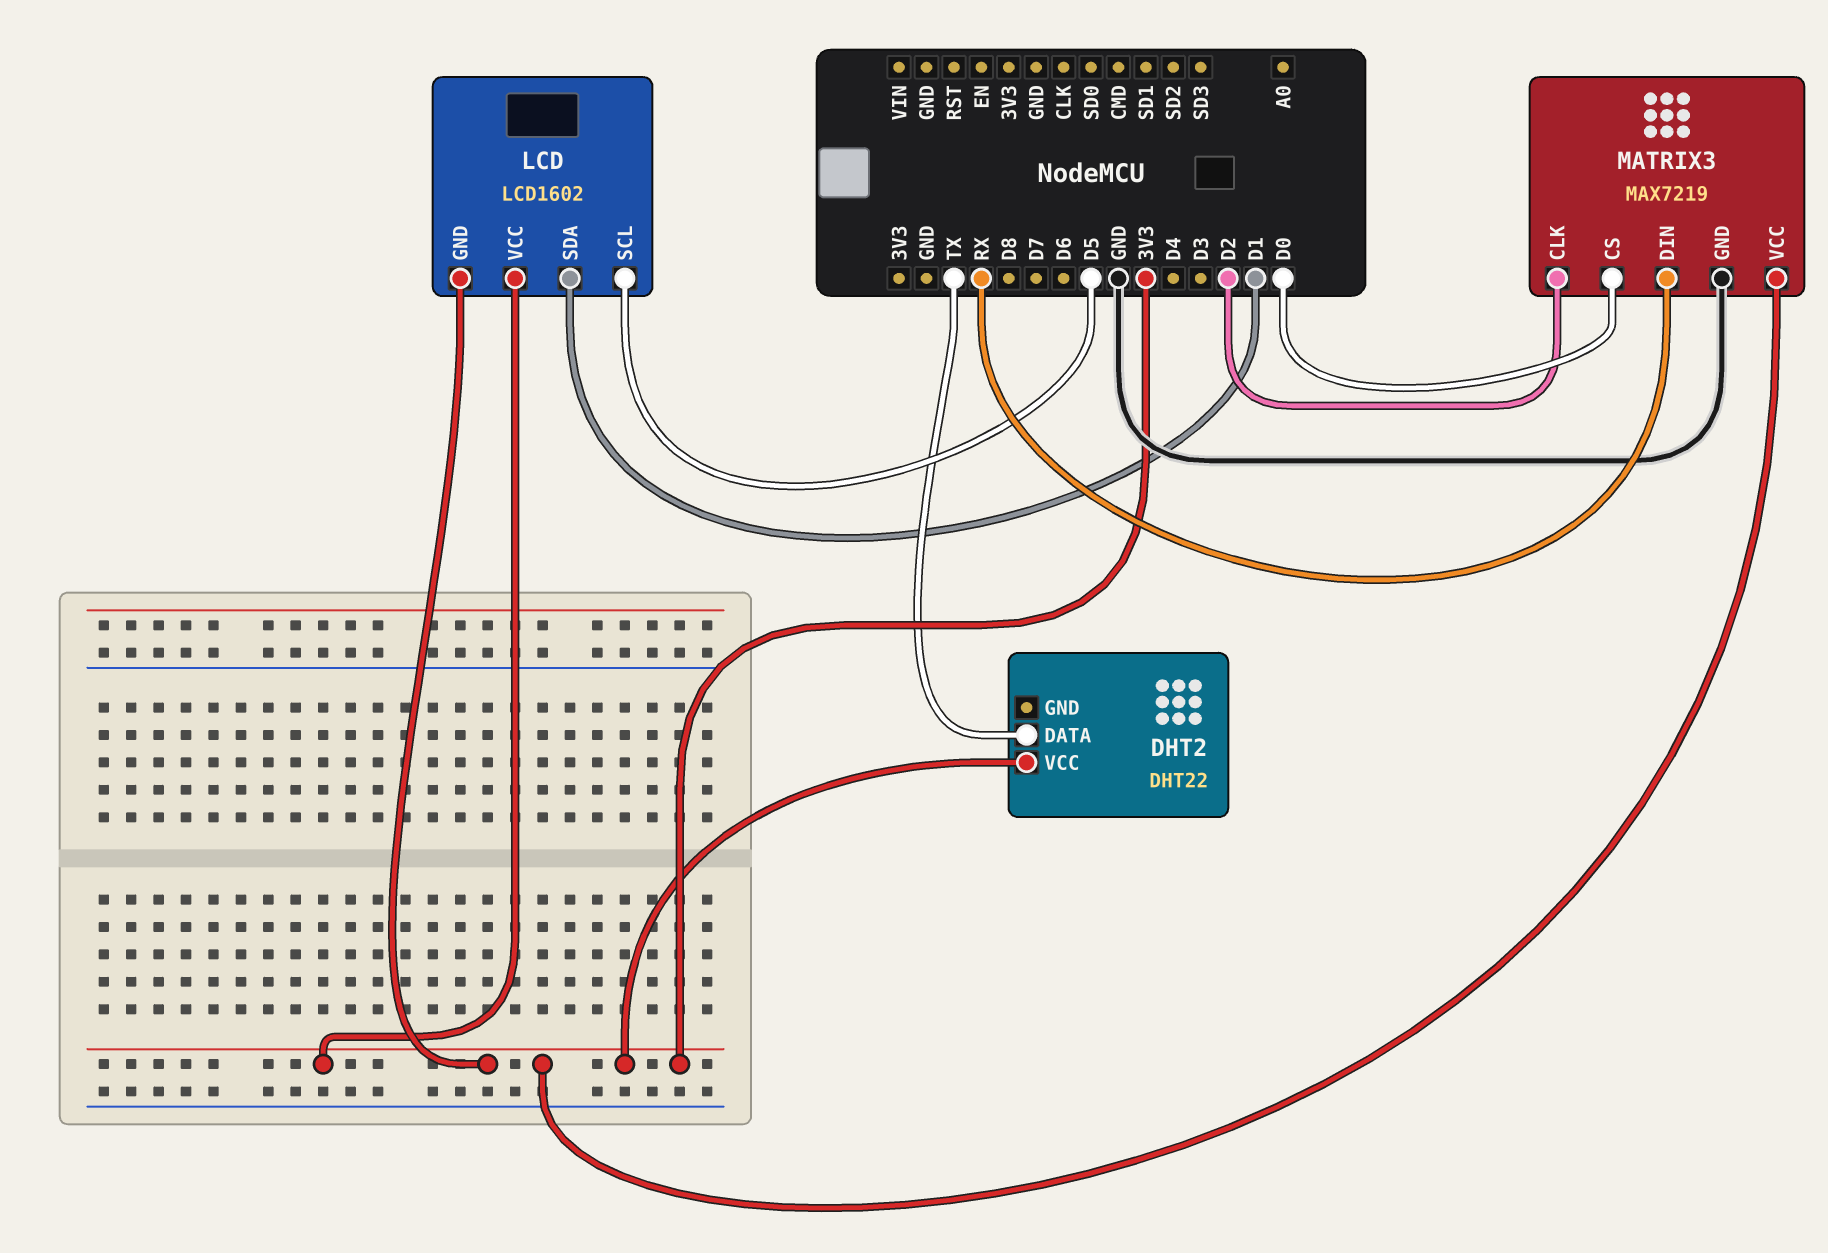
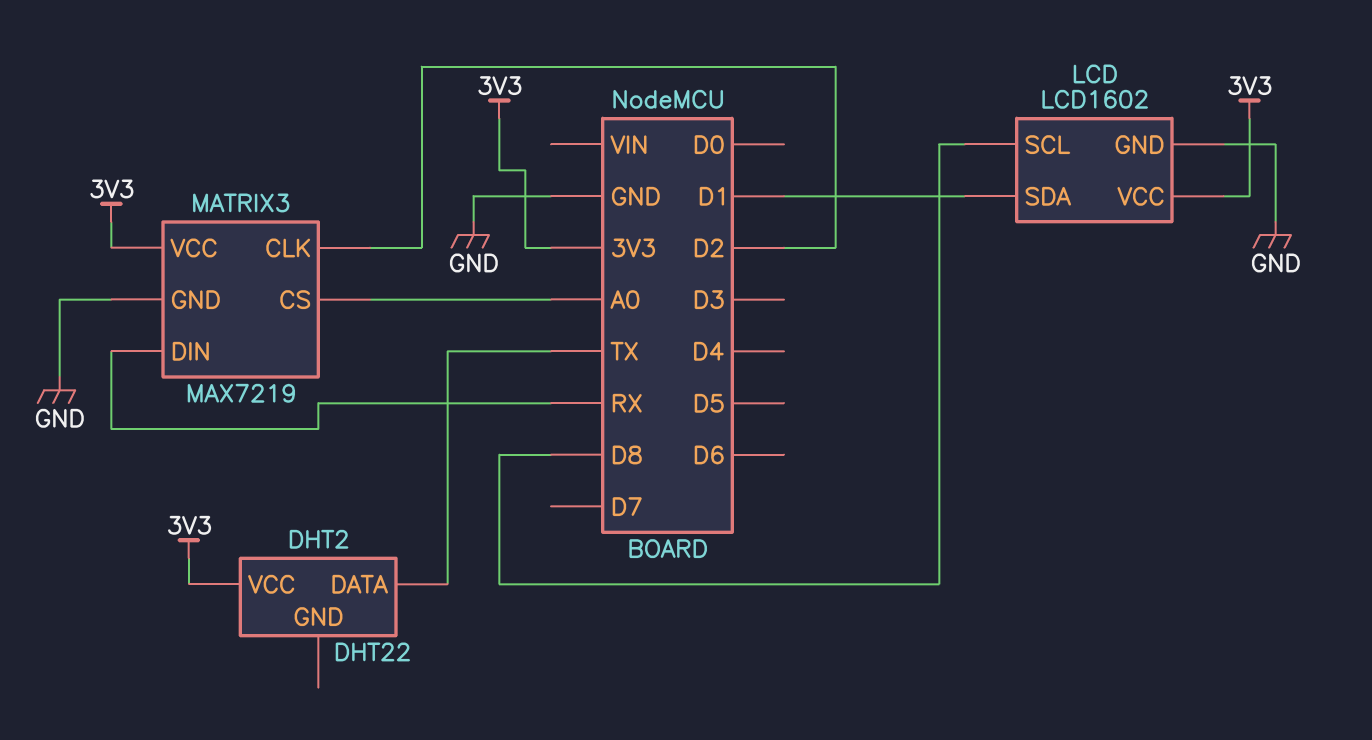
LCD pin GND: 3V3 -> GND
LCD pin SCL: D5 -> D8
MATRIX3 pin CS: D0 -> A0

